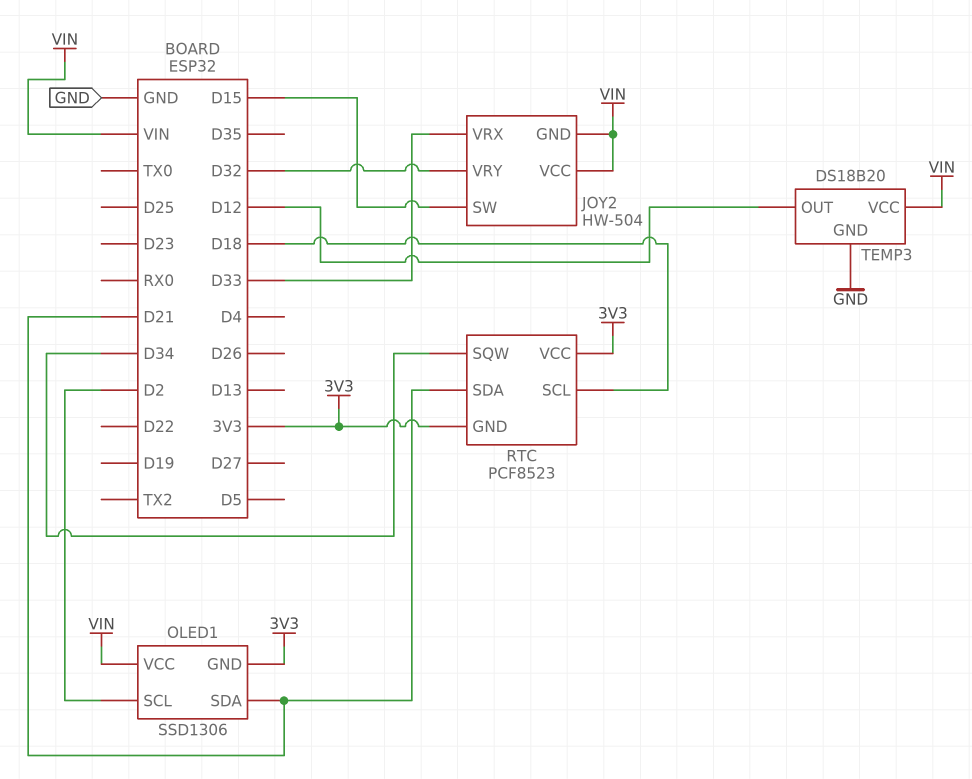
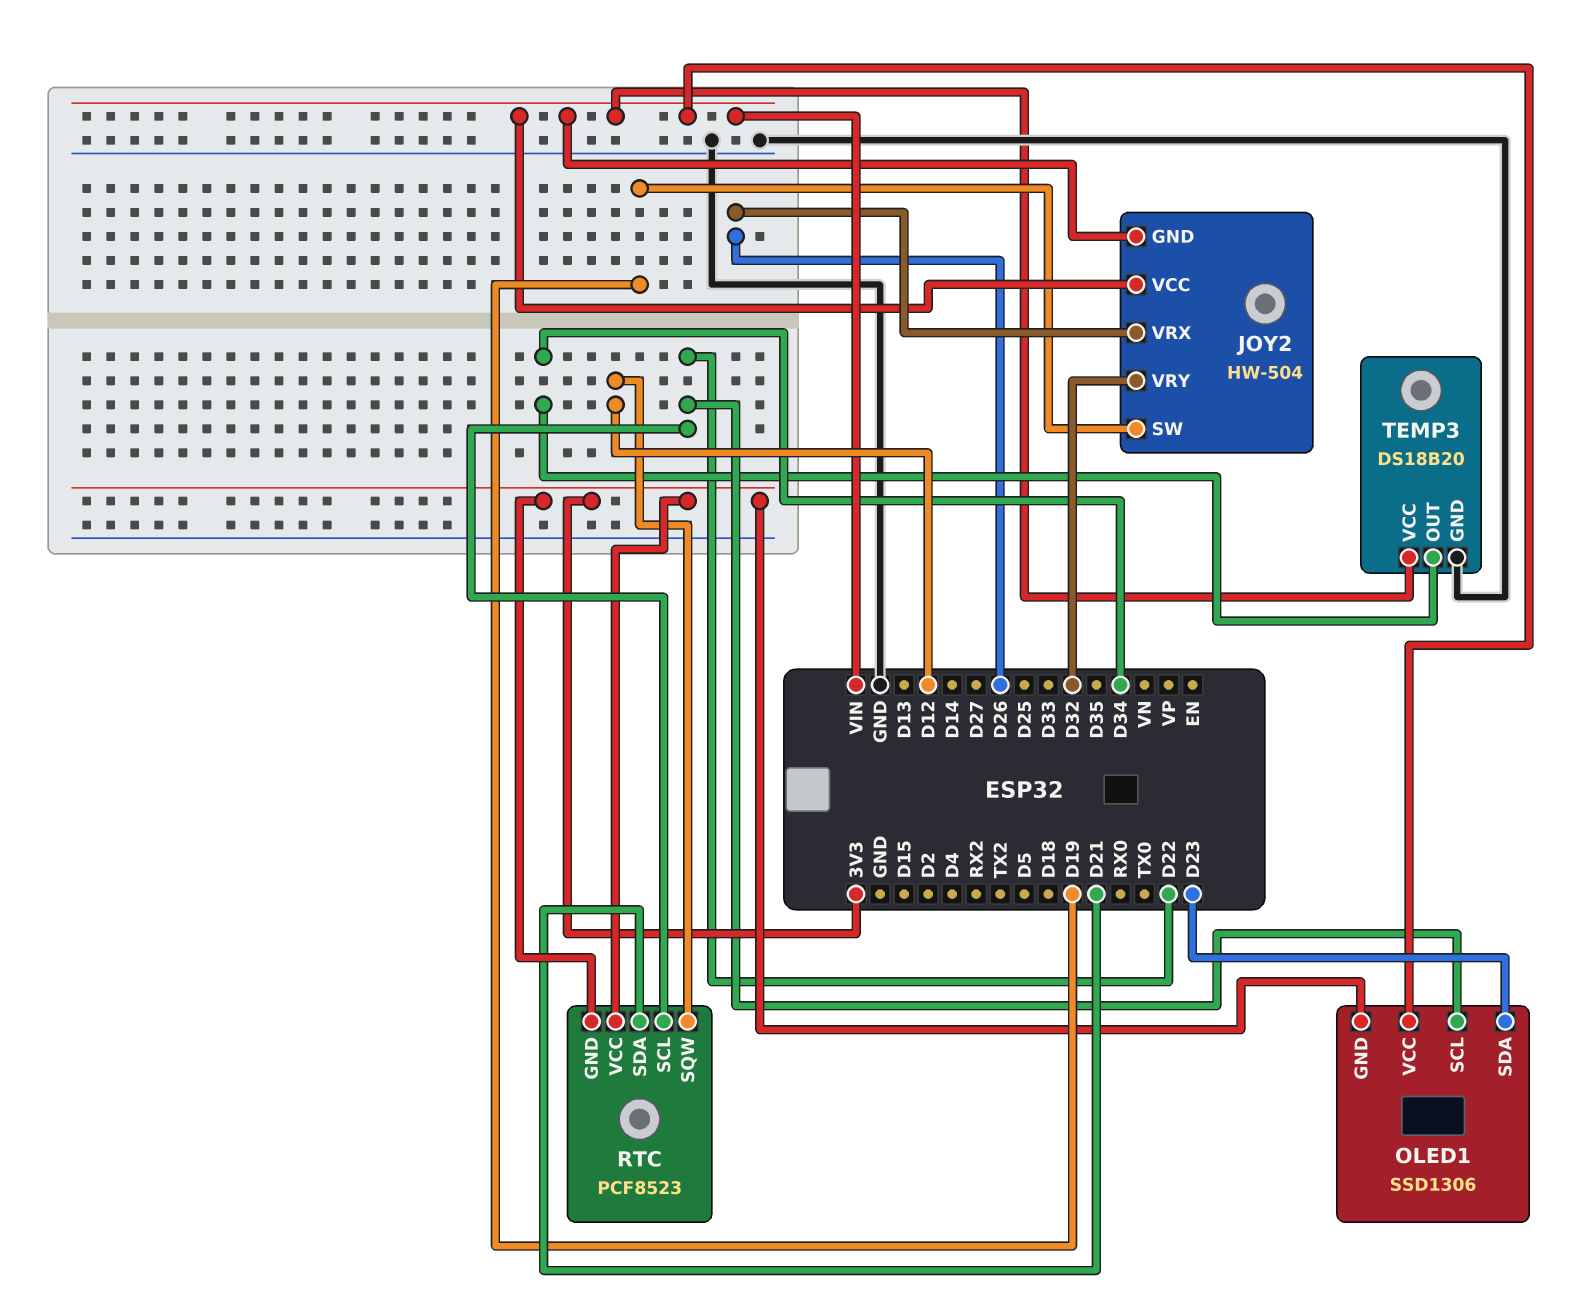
JOY2 pin SW: D15 -> D19
JOY2 pin VRX: D33 -> D26
OLED1 pin SCL: D2 -> D22
OLED1 pin SDA: D21 -> D23
RTC pin SCL: D18 -> D22
RTC pin SQW: D34 -> D12
TEMP3 pin OUT: D12 -> D34

